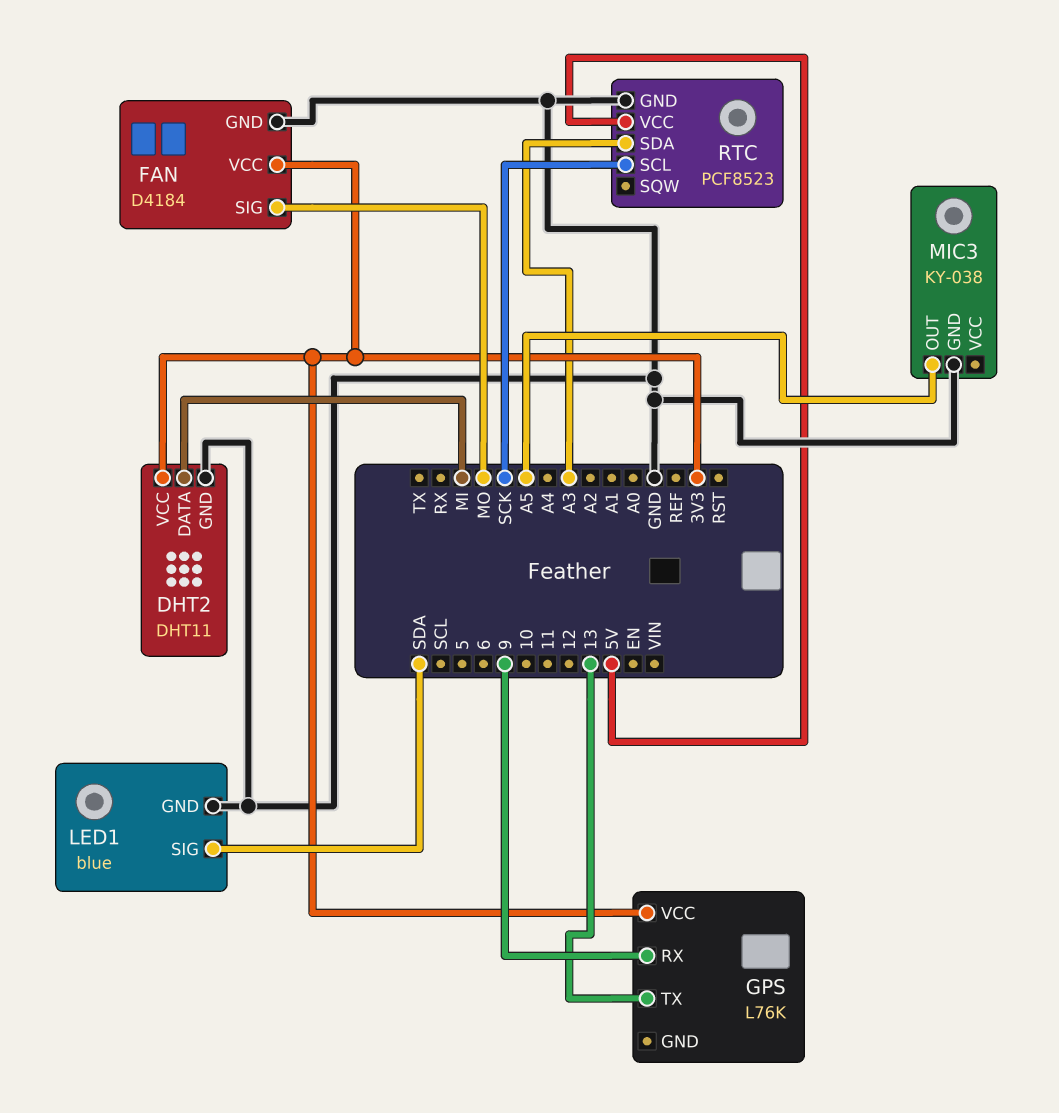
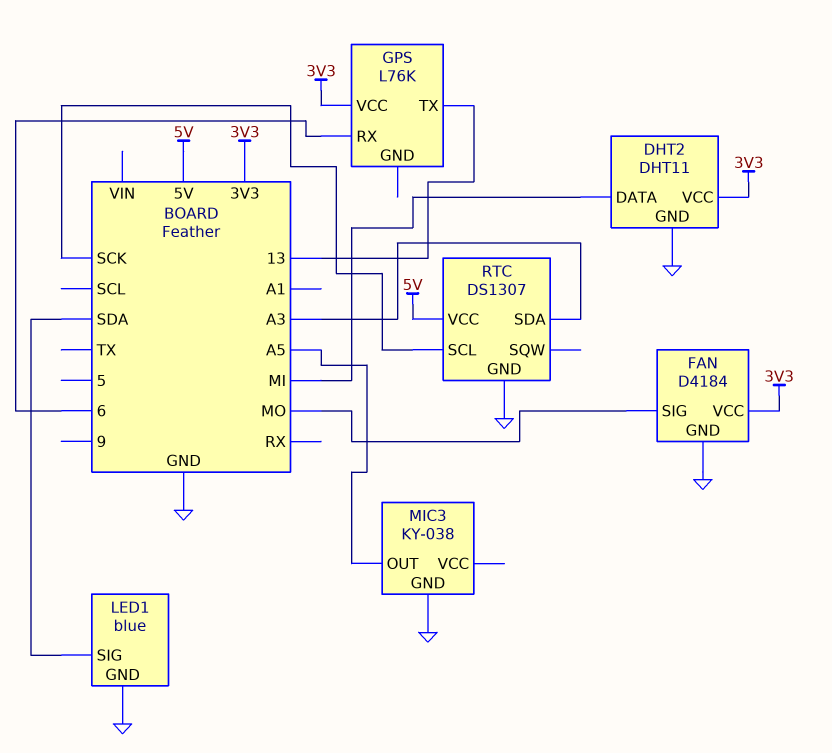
GPS pin RX: 9 -> 6
RTC: PCF8523 -> DS1307

